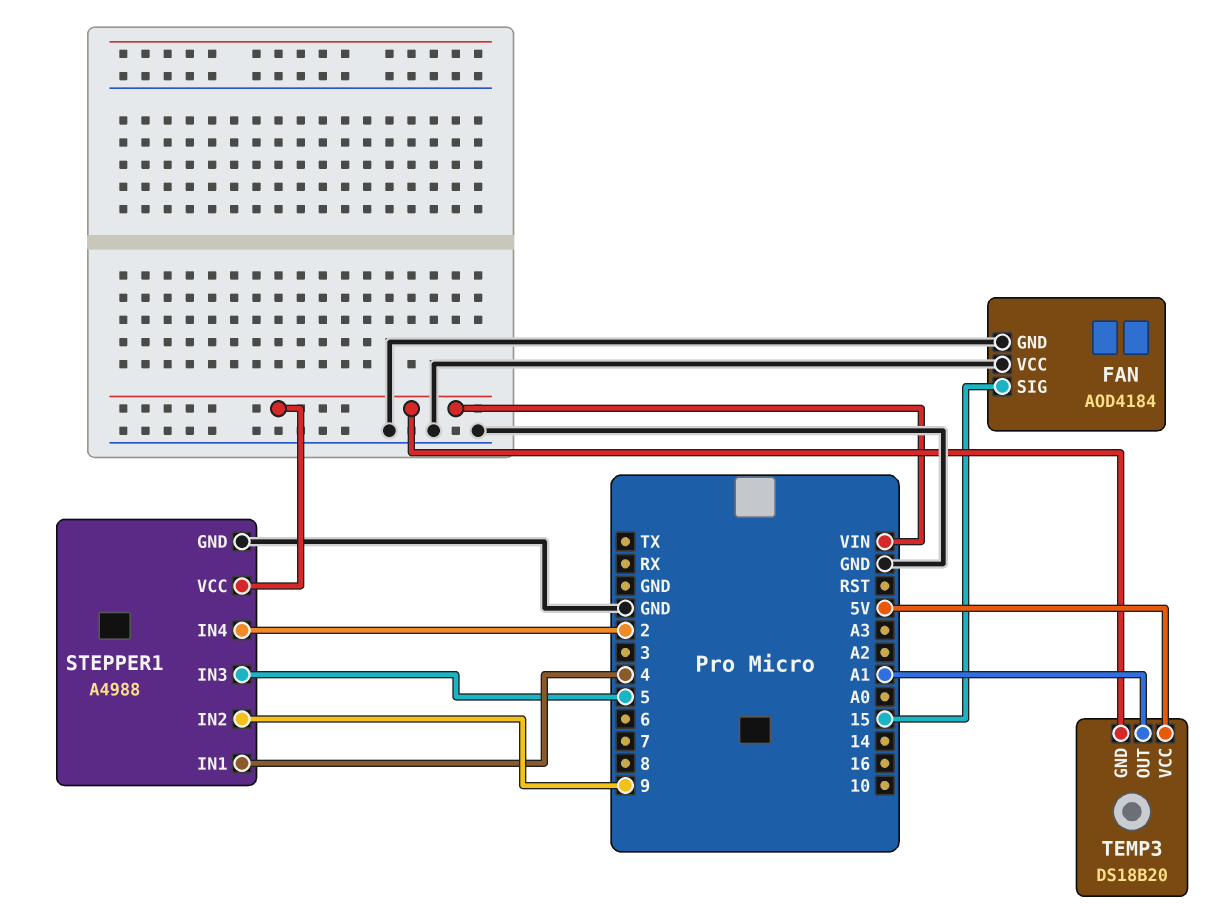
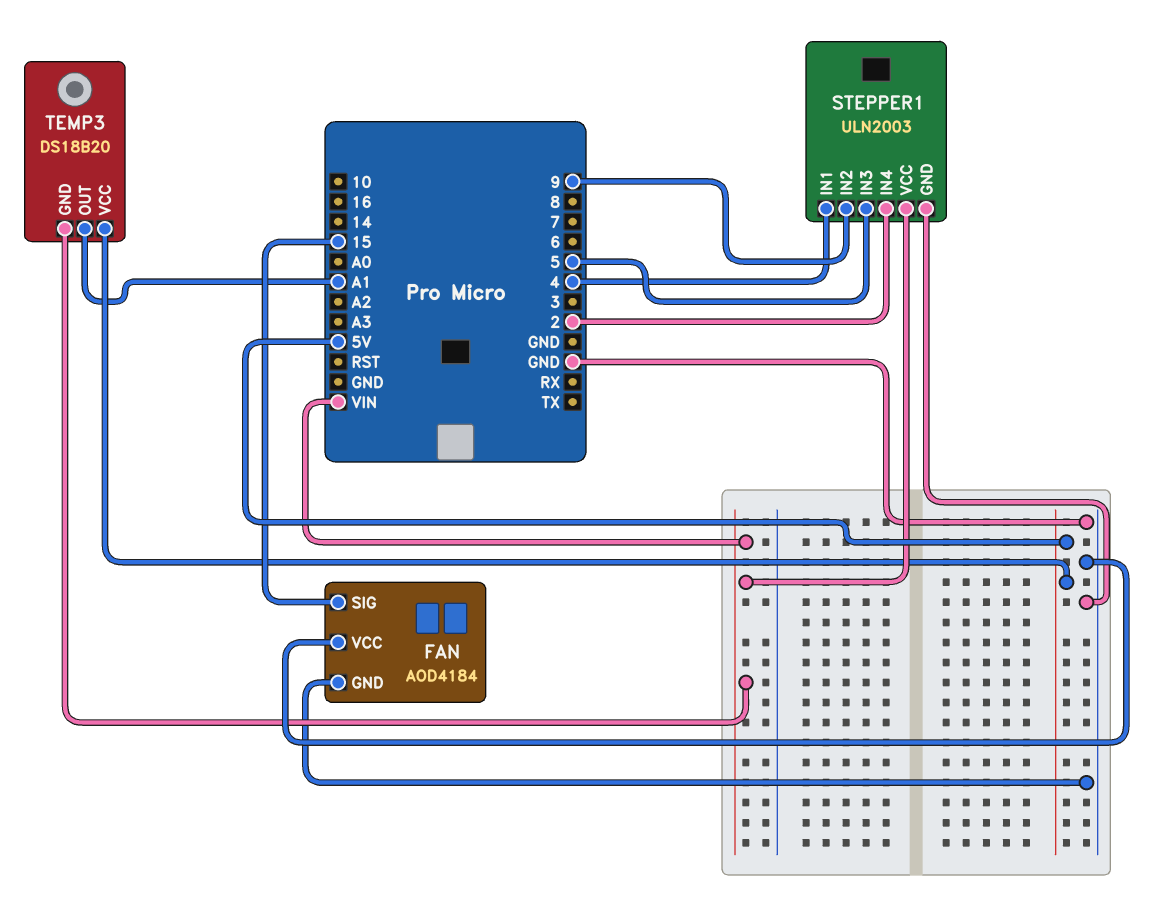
STEPPER1: A4988 -> ULN2003

